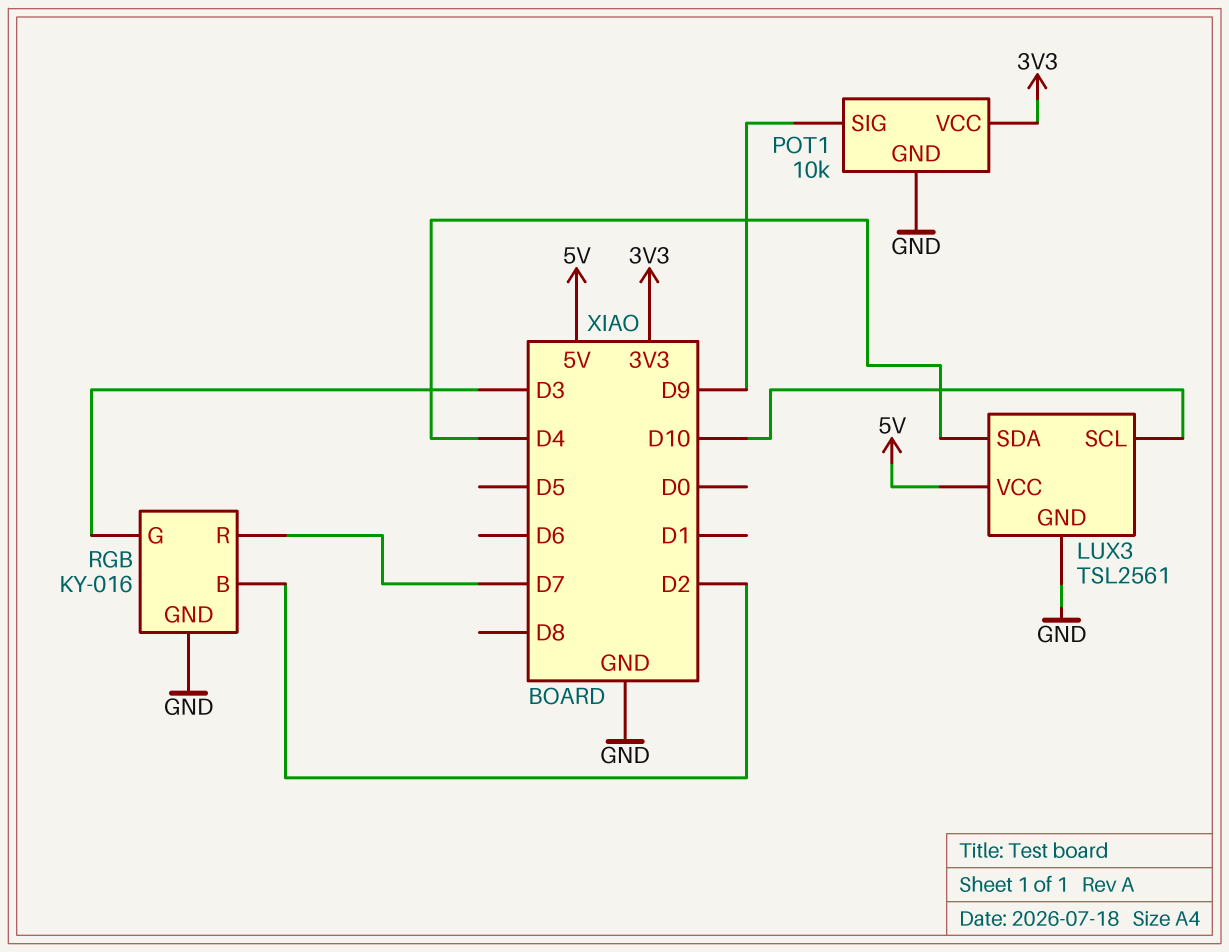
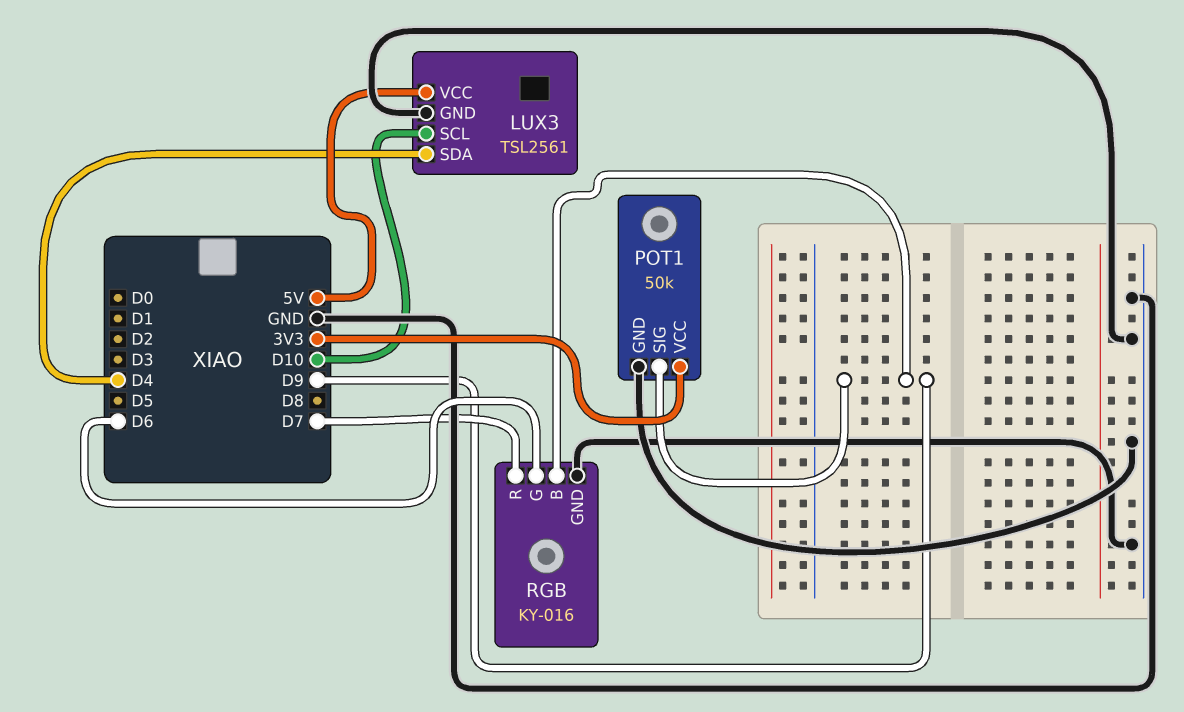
POT1: 10k -> 50k
RGB pin B: D2 -> D9
RGB pin G: D3 -> D6

